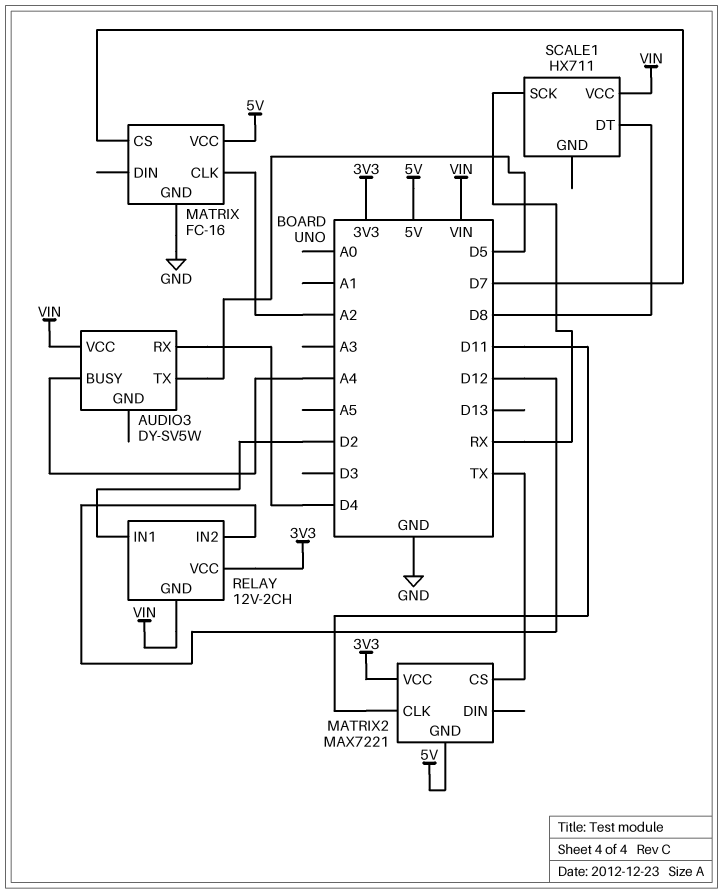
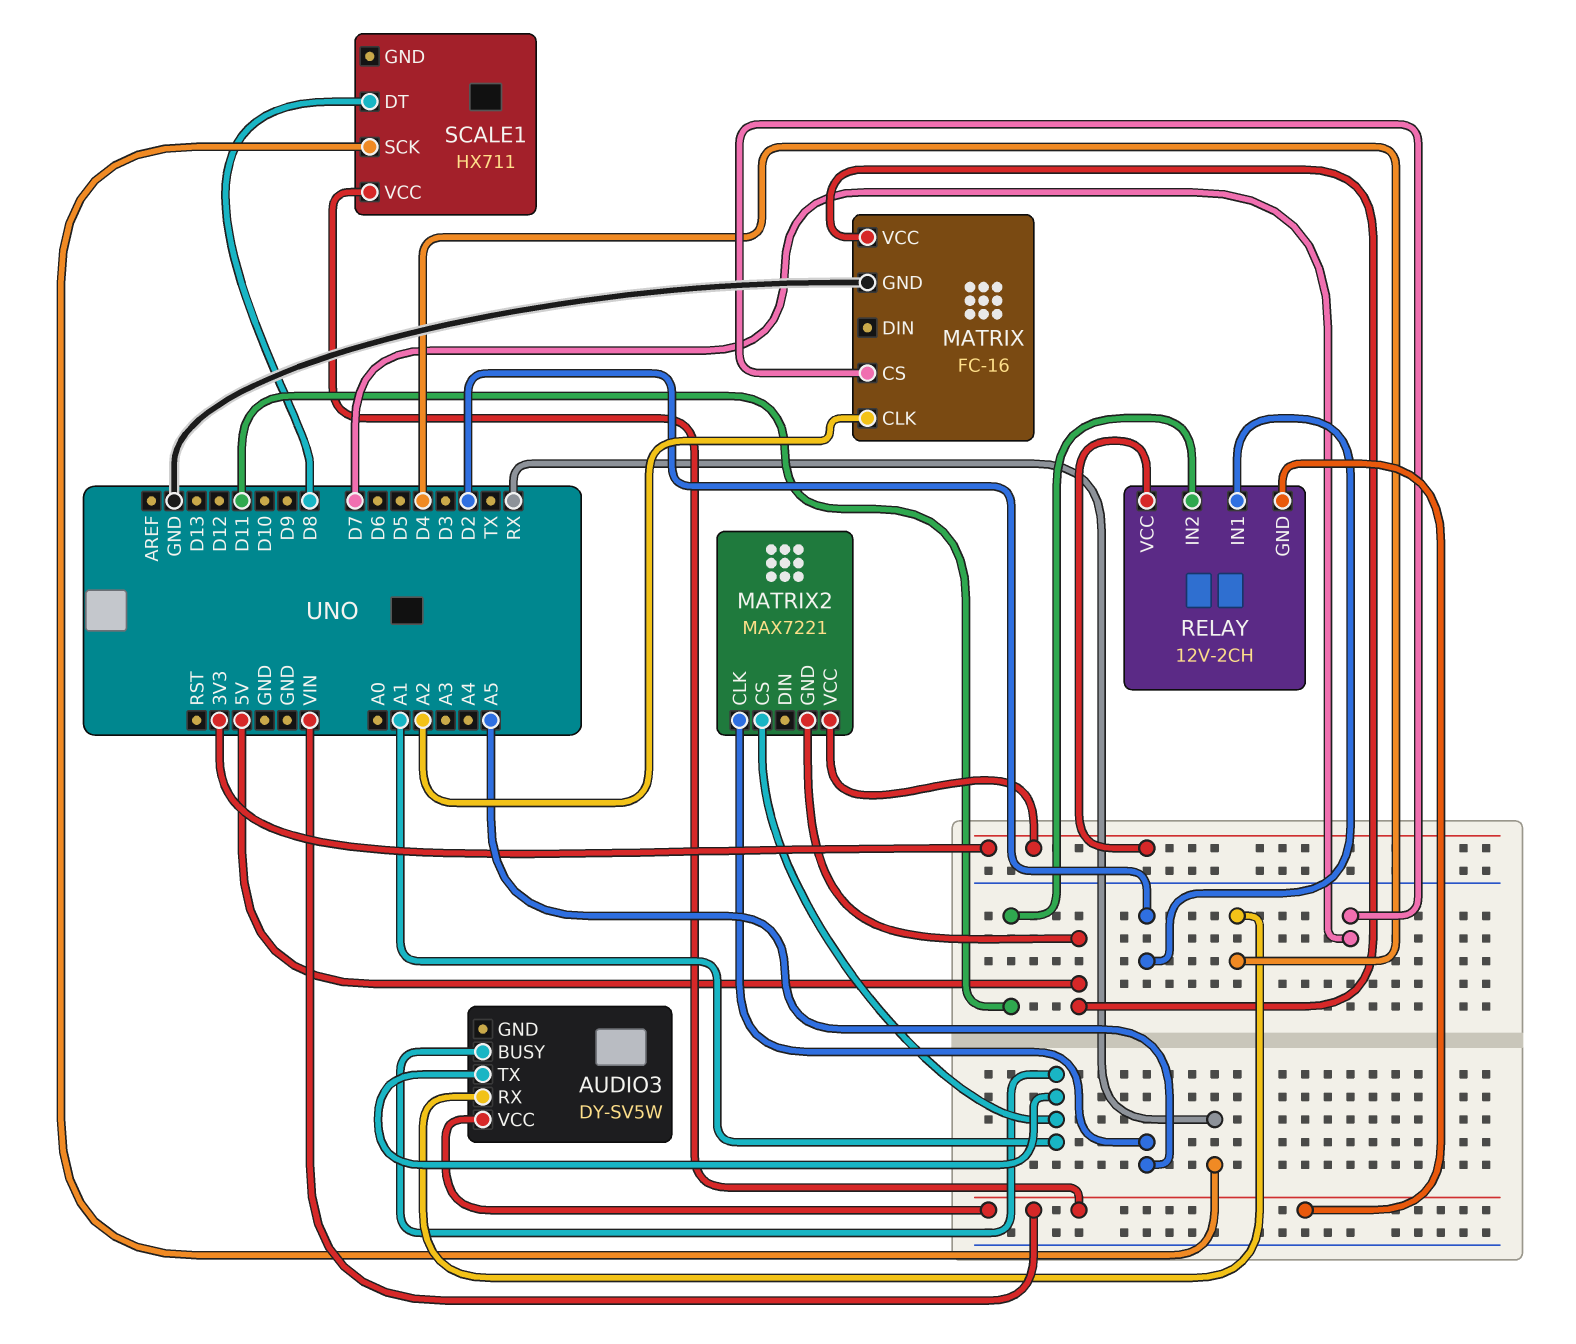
AUDIO3 pin BUSY: A4 -> A1
AUDIO3 pin TX: D5 -> A1
MATRIX2 pin CLK: D11 -> A5
MATRIX2 pin CS: TX -> A1
RELAY pin IN2: D12 -> D11

